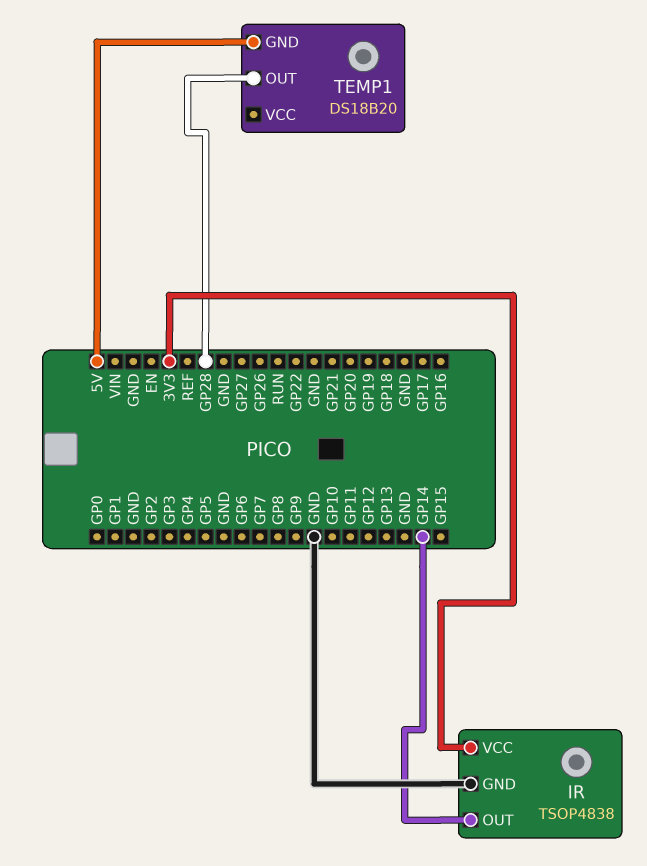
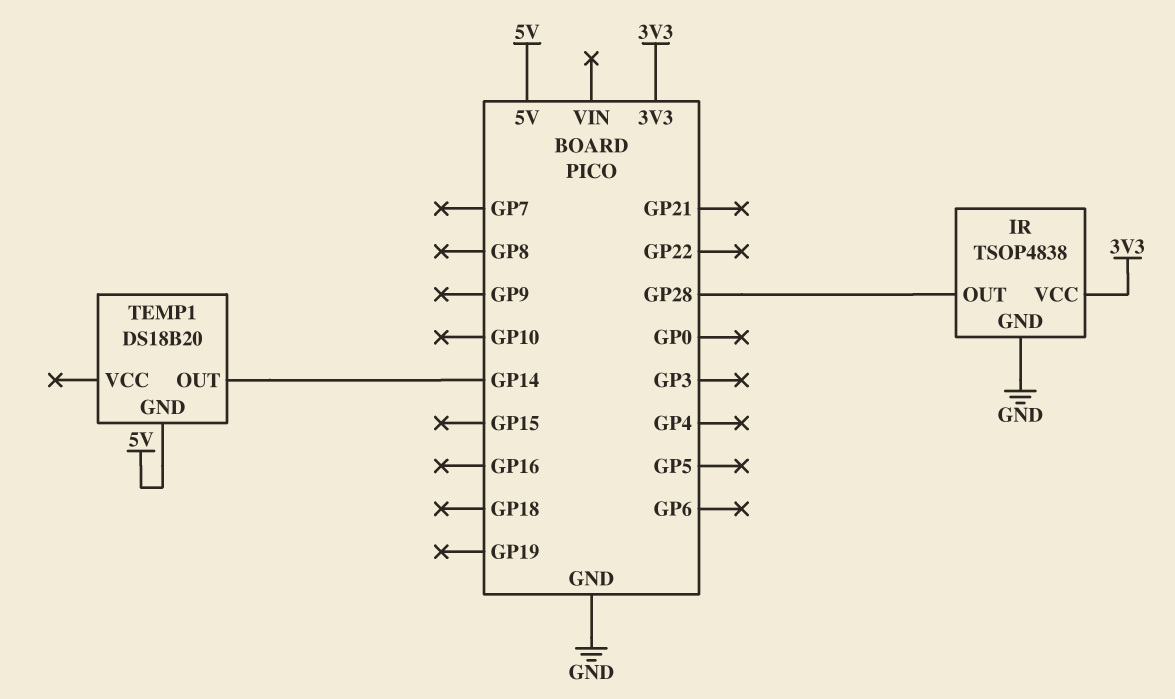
IR pin OUT: GP14 -> GP28
TEMP1 pin OUT: GP28 -> GP14

